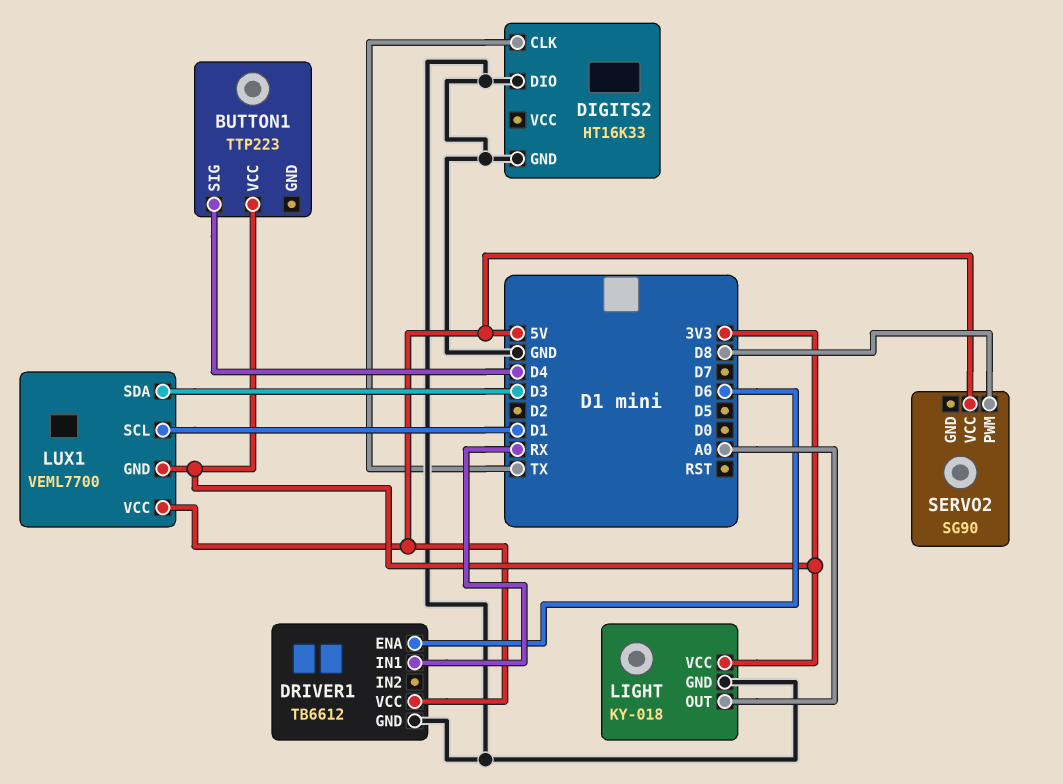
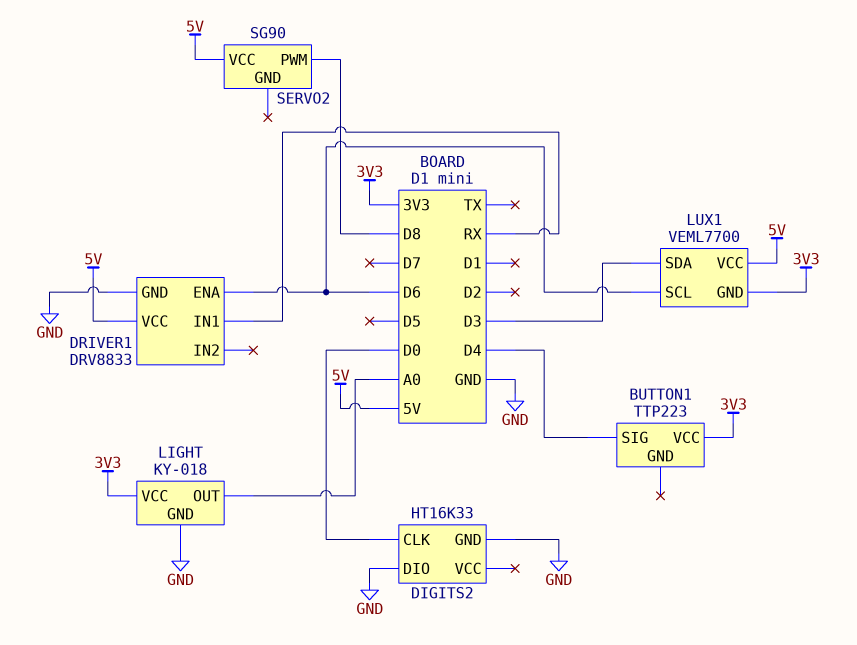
DIGITS2 pin CLK: TX -> D0
DRIVER1: TB6612 -> DRV8833
LUX1 pin SCL: D1 -> D6

